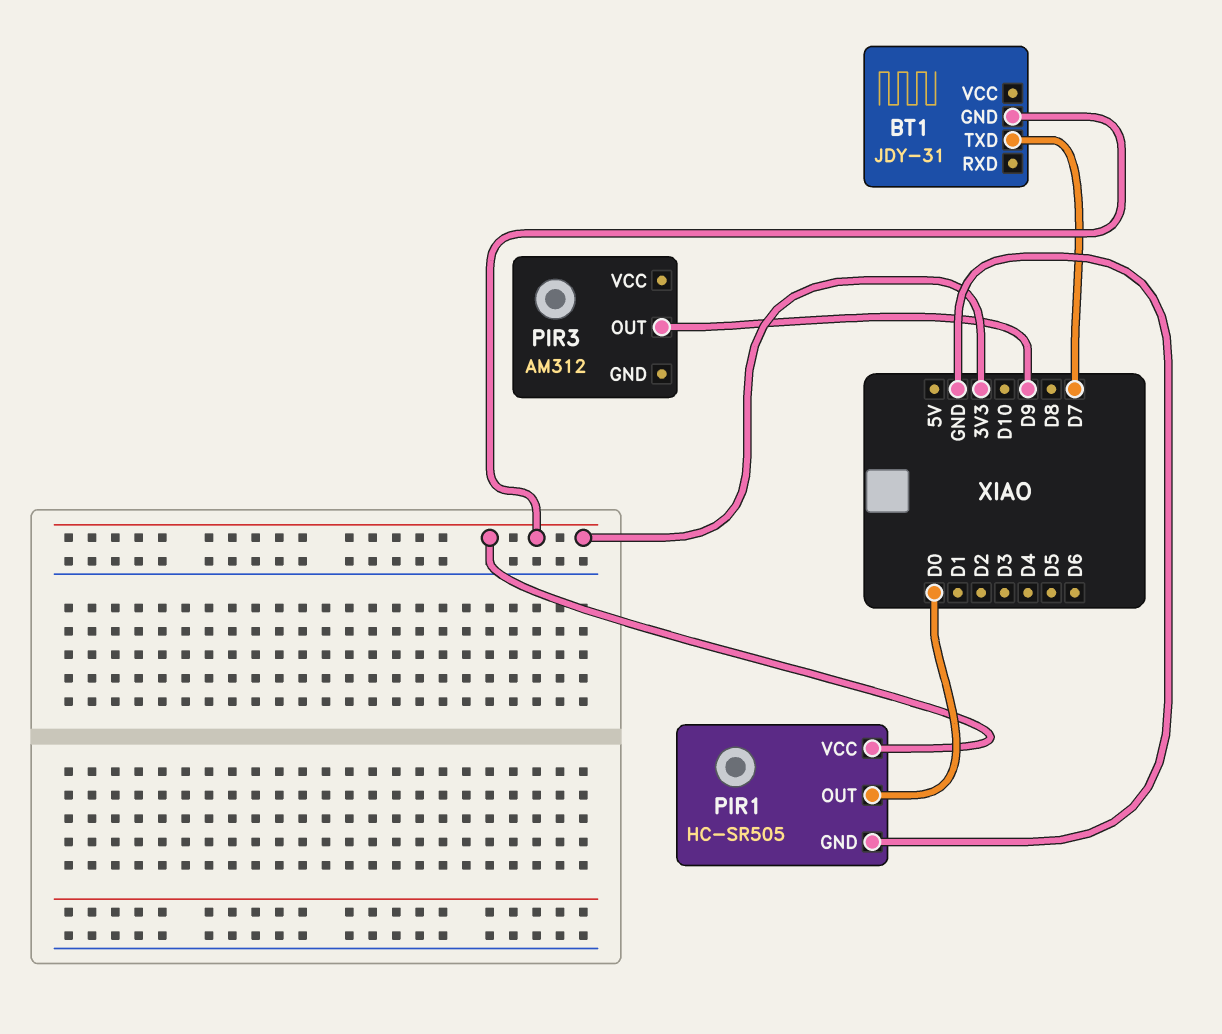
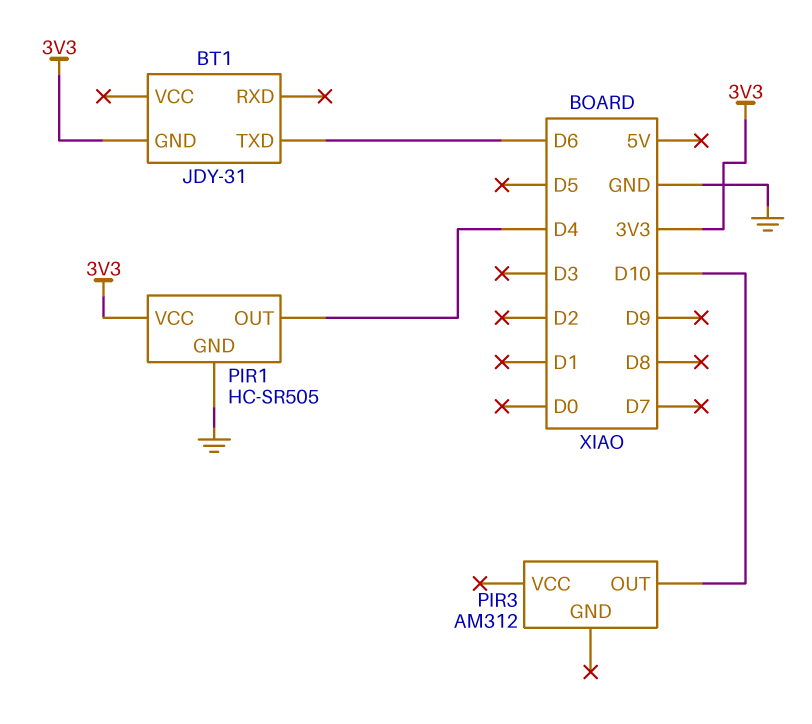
BT1 pin TXD: D7 -> D6
PIR1 pin OUT: D0 -> D4
PIR3 pin OUT: D9 -> D10

